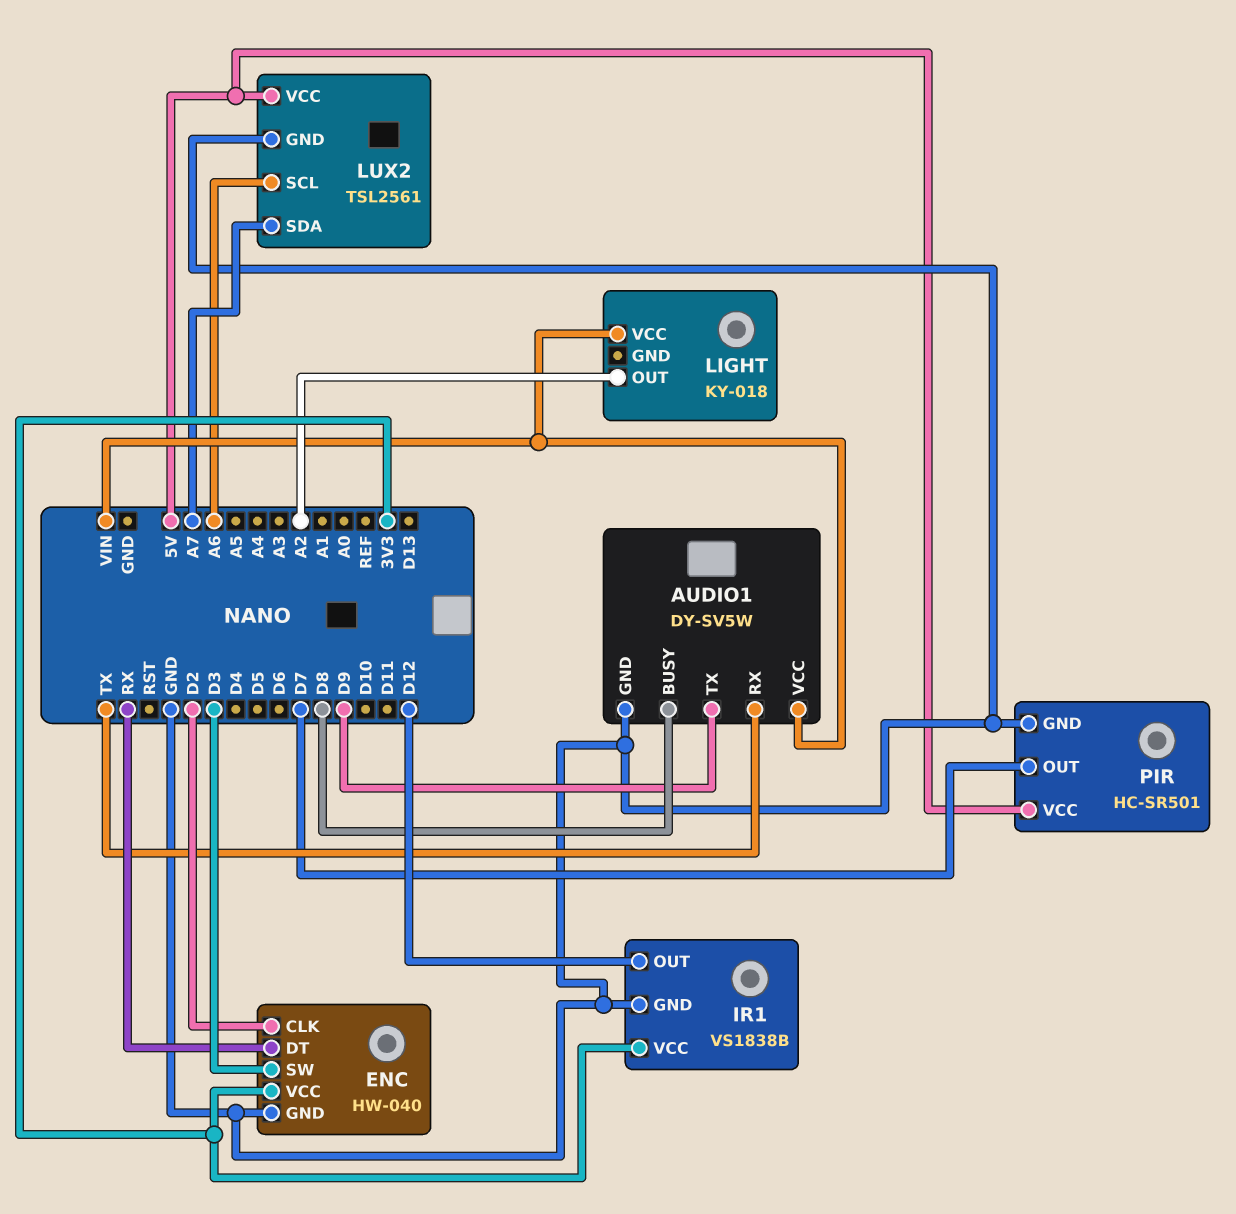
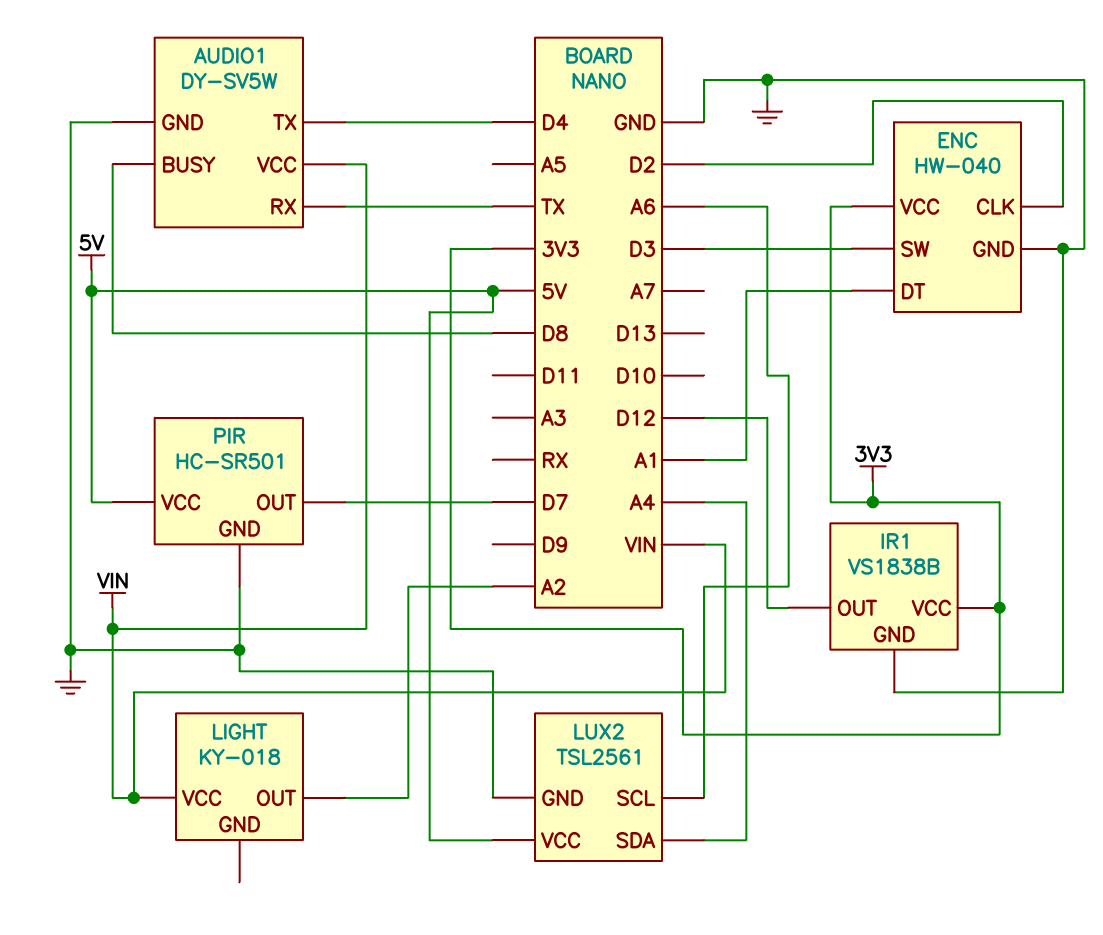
AUDIO1 pin TX: D9 -> D4
ENC pin DT: RX -> A1
LUX2 pin SDA: A7 -> A4

